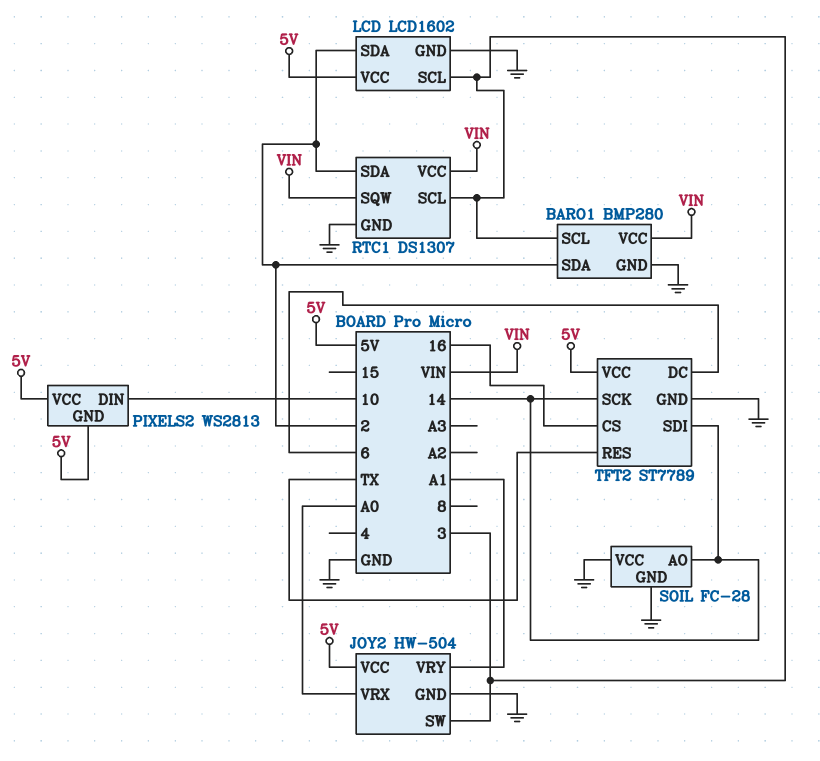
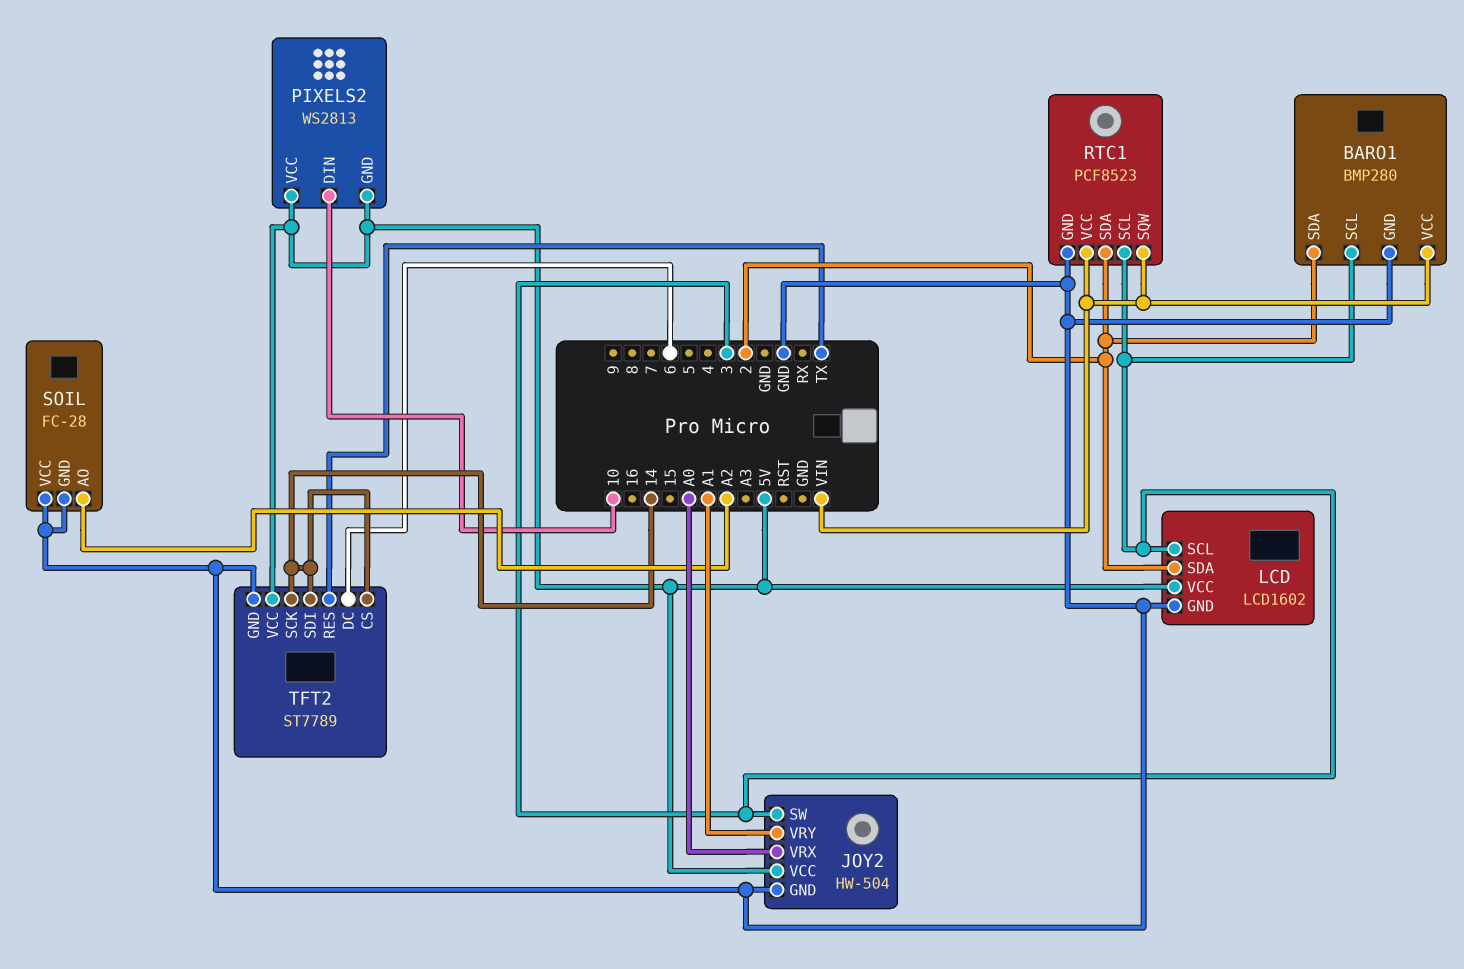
RTC1: DS1307 -> PCF8523
SOIL pin AO: 14 -> A2
TFT2 pin CS: 16 -> 14

